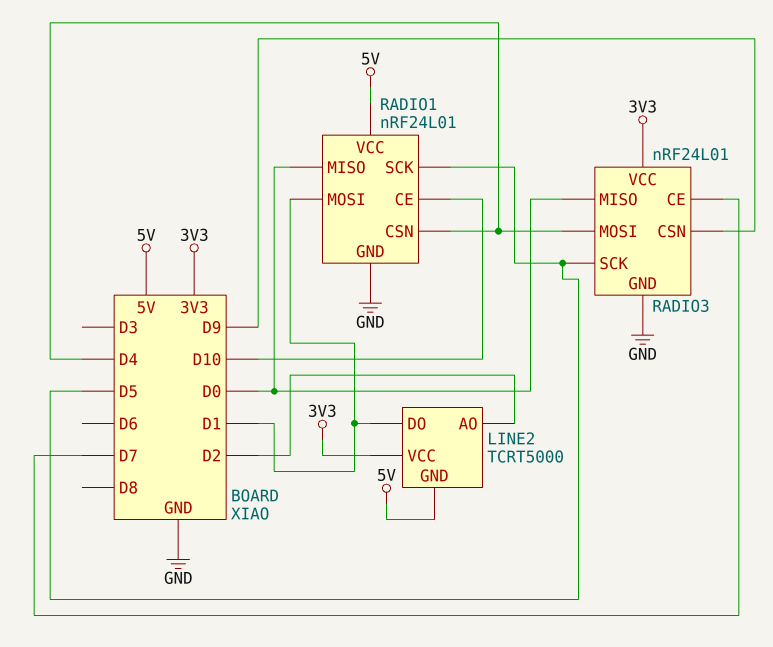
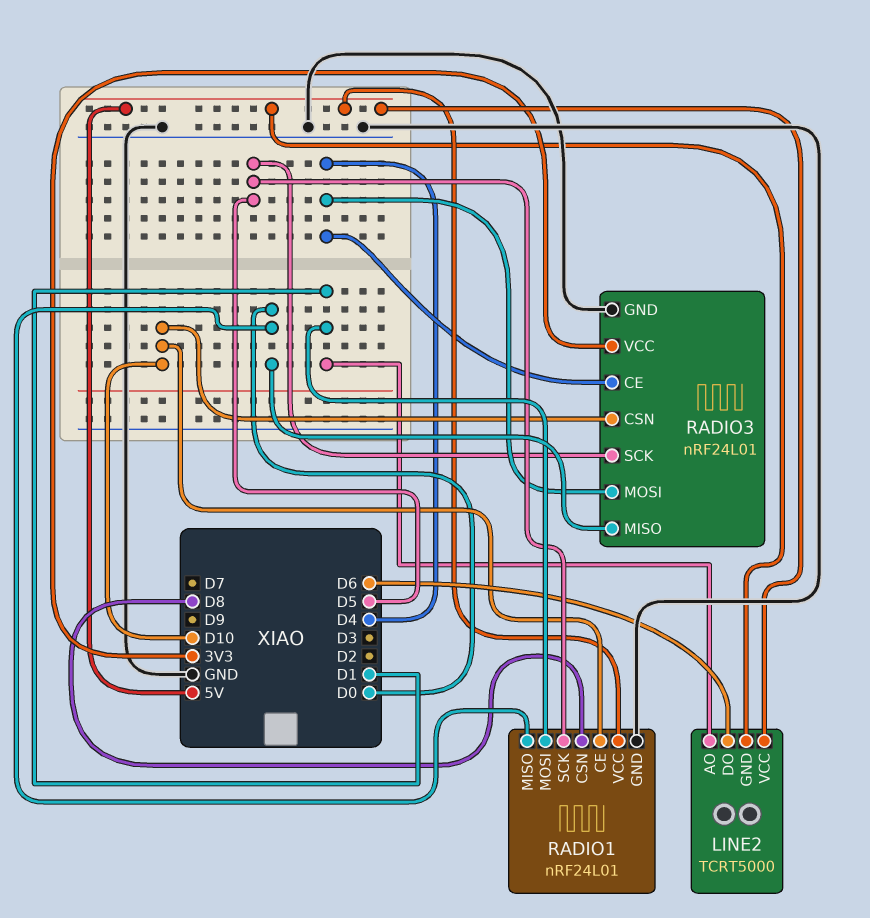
LINE2 pin AO: D2 -> D1
LINE2 pin DO: D1 -> D6
LINE2 pin VCC: 3V3 -> 5V
RADIO1 pin CSN: D4 -> D8
RADIO3 pin CE: D7 -> D4
RADIO3 pin CSN: D9 -> D10

